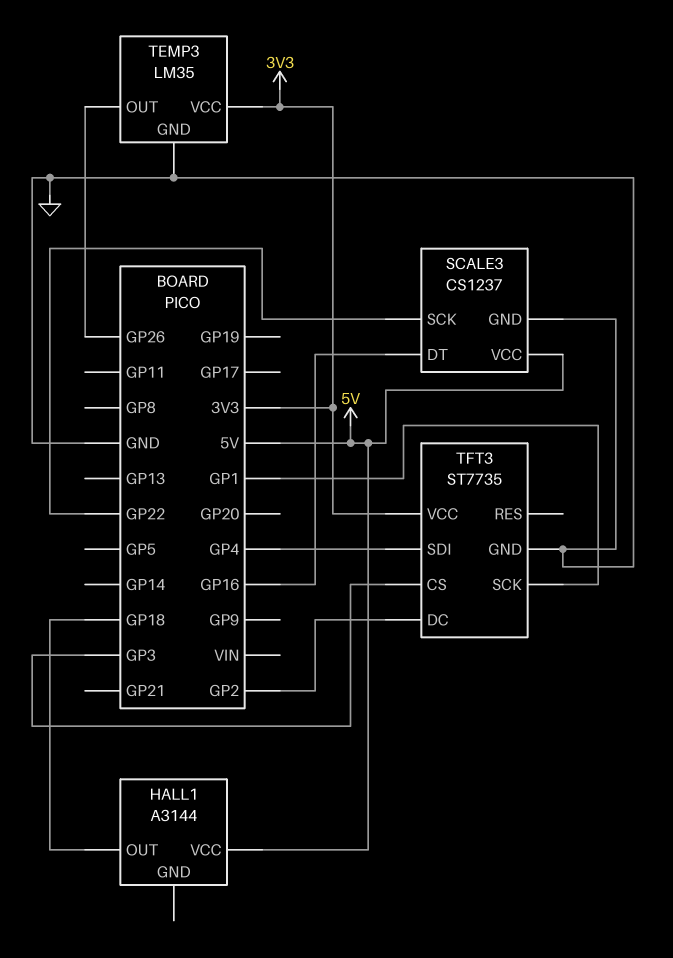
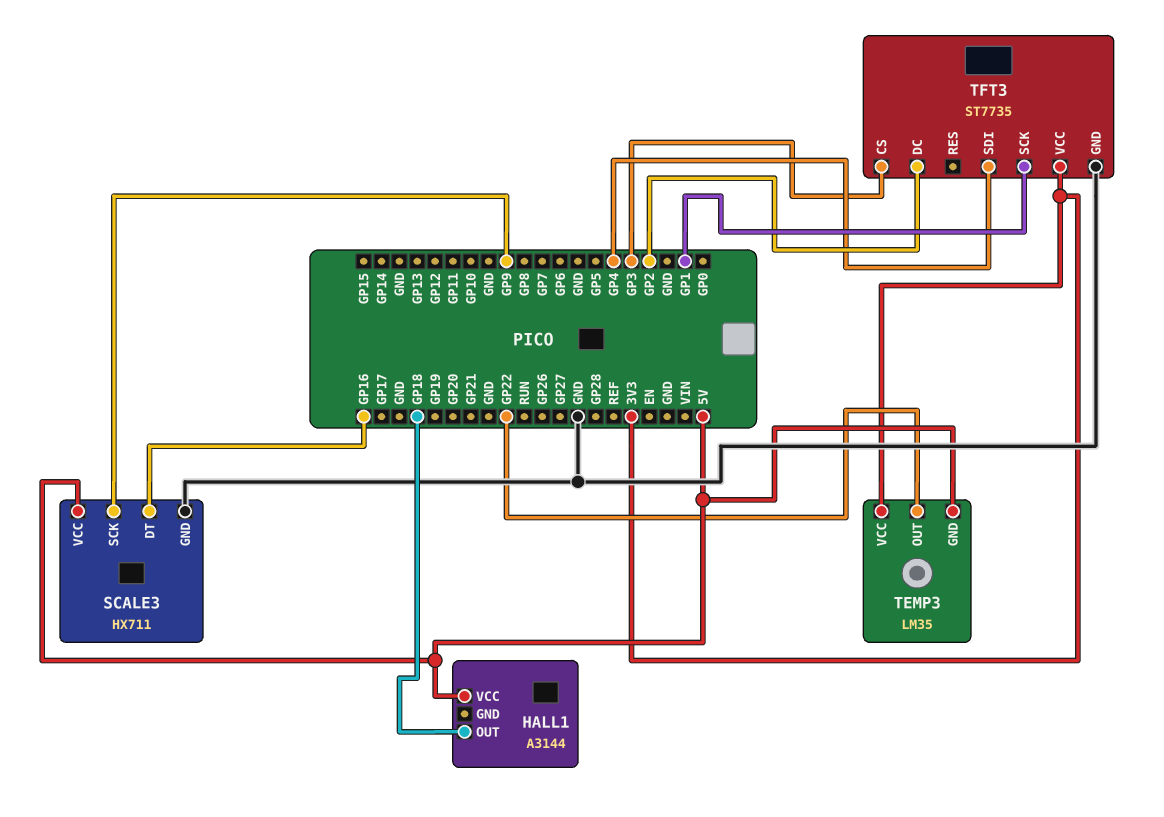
SCALE3: CS1237 -> HX711
SCALE3 pin SCK: GP22 -> GP9
TEMP3 pin GND: GND -> 5V
TEMP3 pin OUT: GP26 -> GP22

